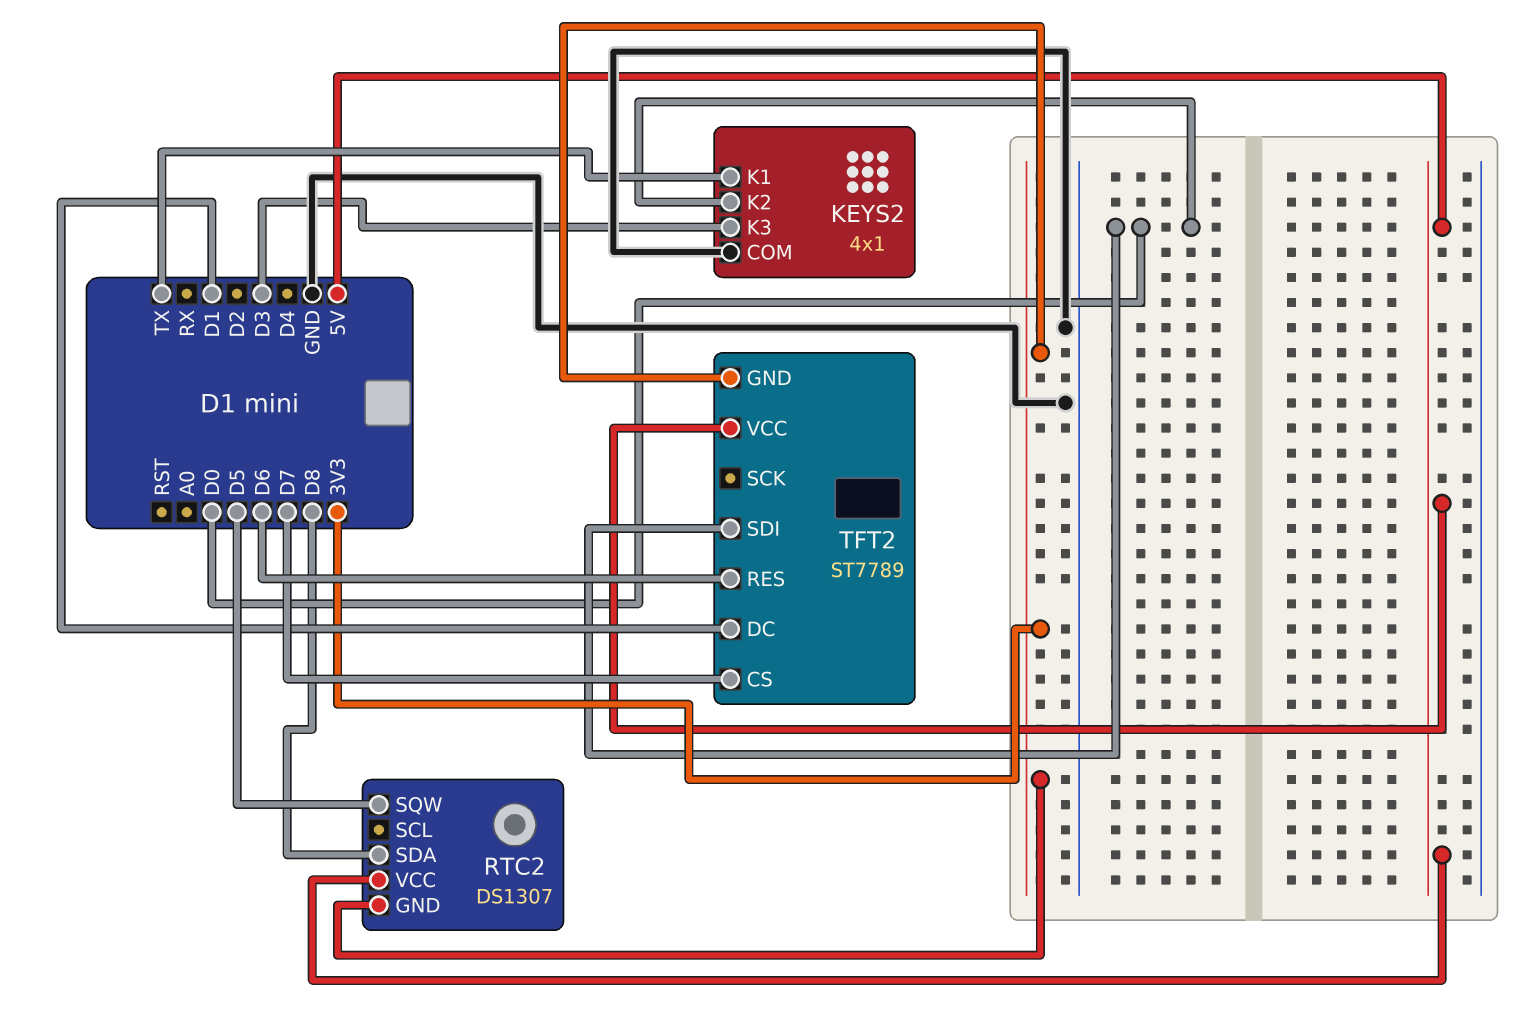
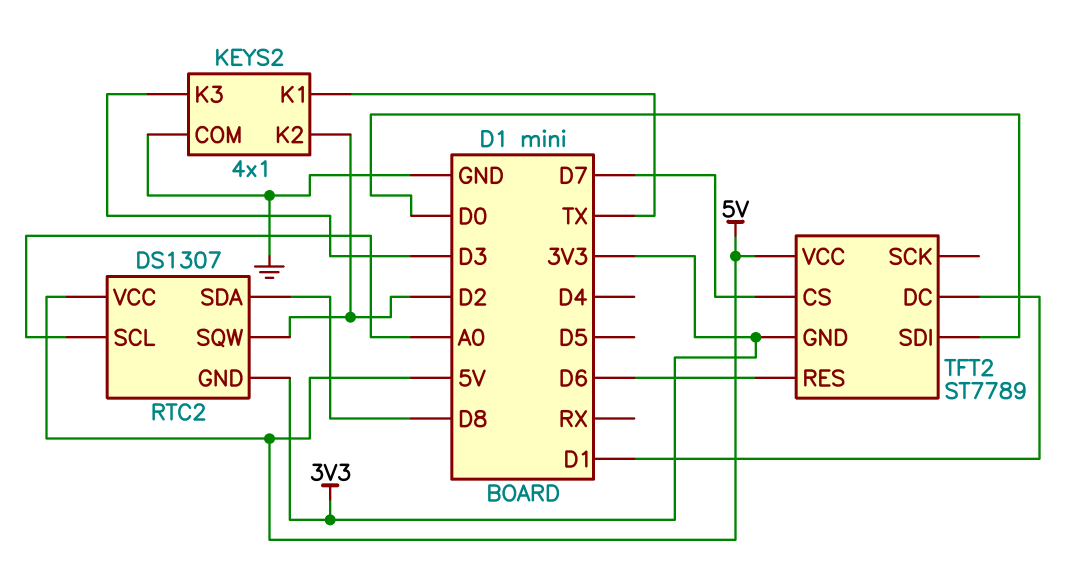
KEYS2 pin K2: D0 -> D2
RTC2 pin SCL: none -> A0
RTC2 pin SQW: D5 -> D2

